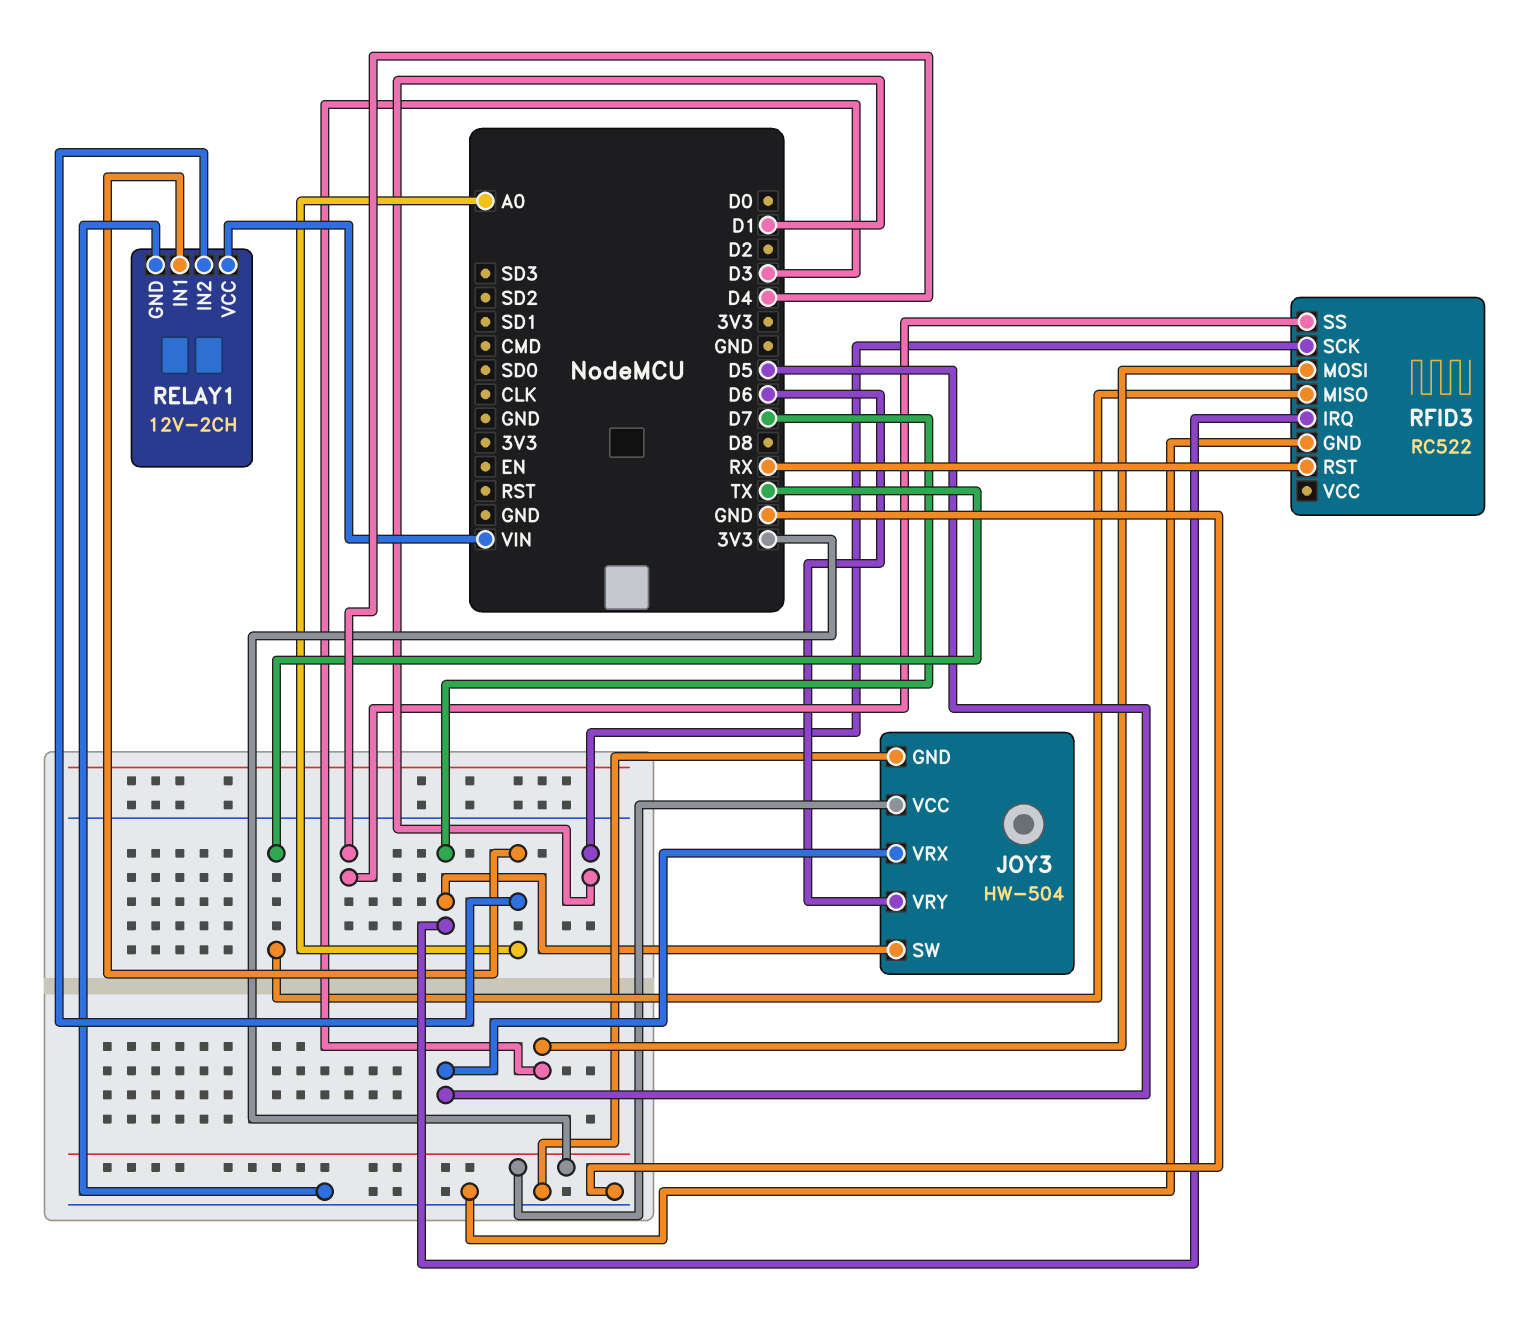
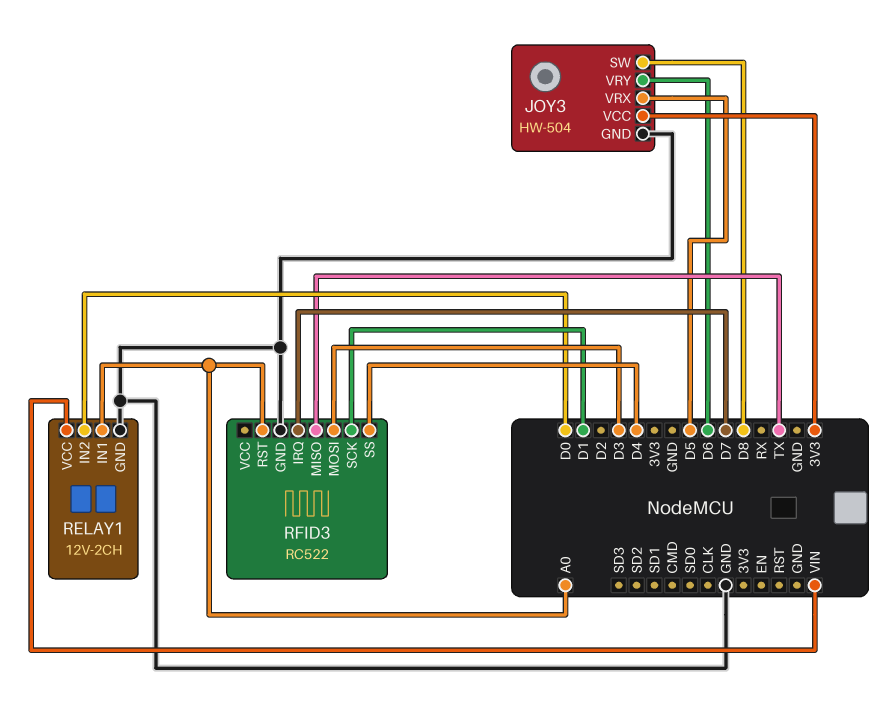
JOY3 pin SW: D7 -> D8
RELAY1 pin IN2: A0 -> D0
RFID3 pin RST: RX -> A0

